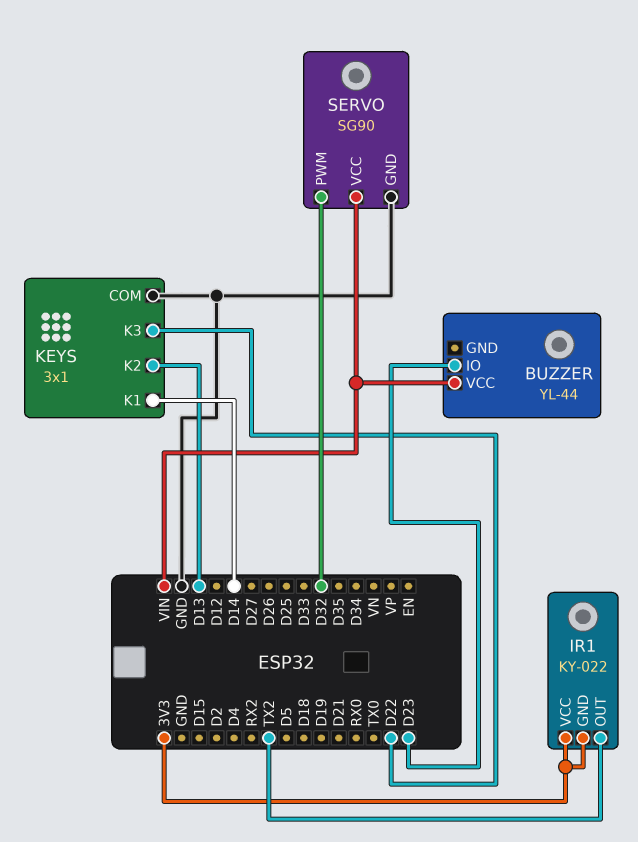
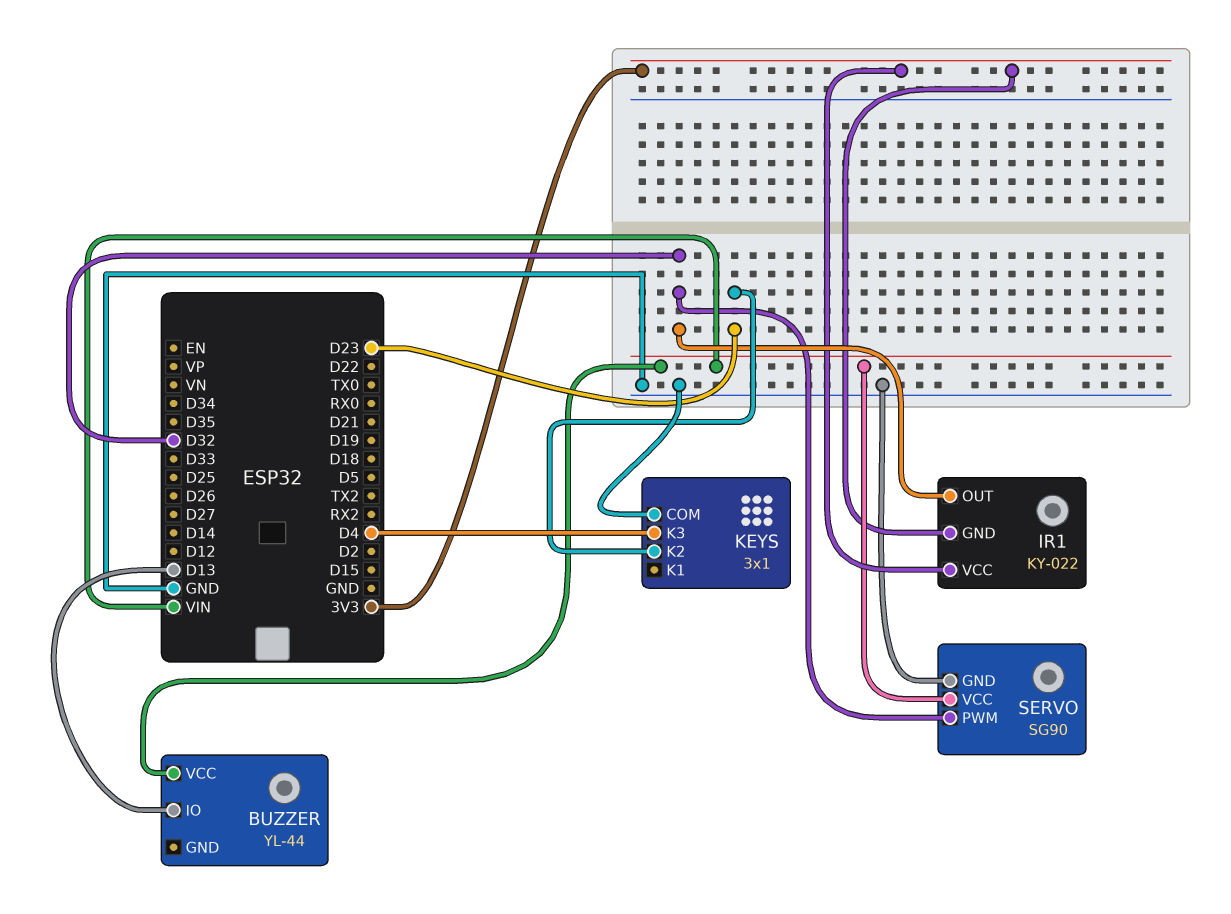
BUZZER pin IO: D23 -> D13
IR1 pin OUT: TX2 -> D32
KEYS pin K1: D14 -> none
KEYS pin K2: D13 -> D23
KEYS pin K3: D22 -> D4

